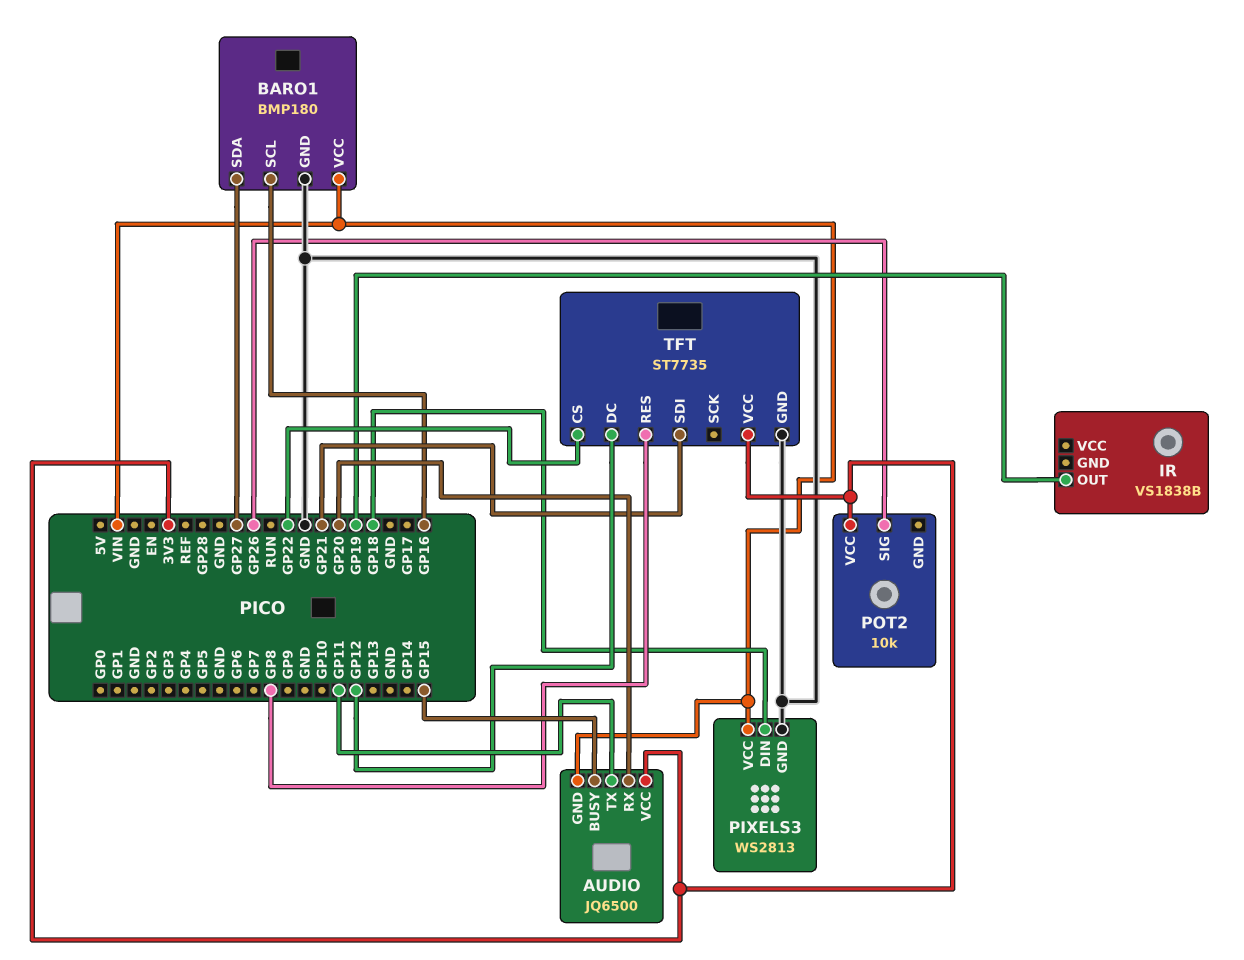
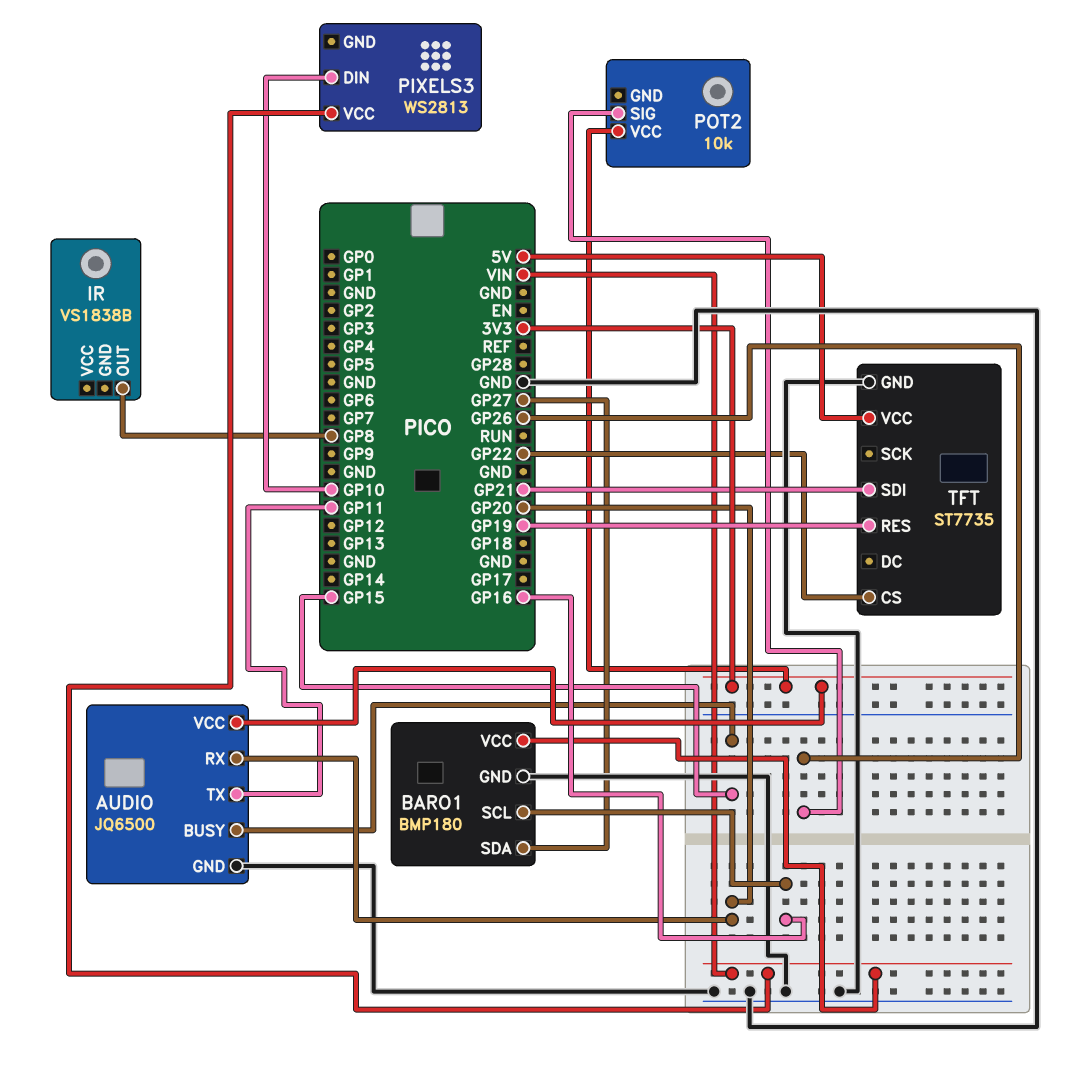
AUDIO pin GND: VIN -> GND
IR pin OUT: GP19 -> GP8
PIXELS3 pin DIN: GP18 -> GP10
PIXELS3 pin GND: GND -> none
TFT pin DC: GP12 -> none
TFT pin RES: GP8 -> GP19
TFT pin VCC: 3V3 -> 5V

